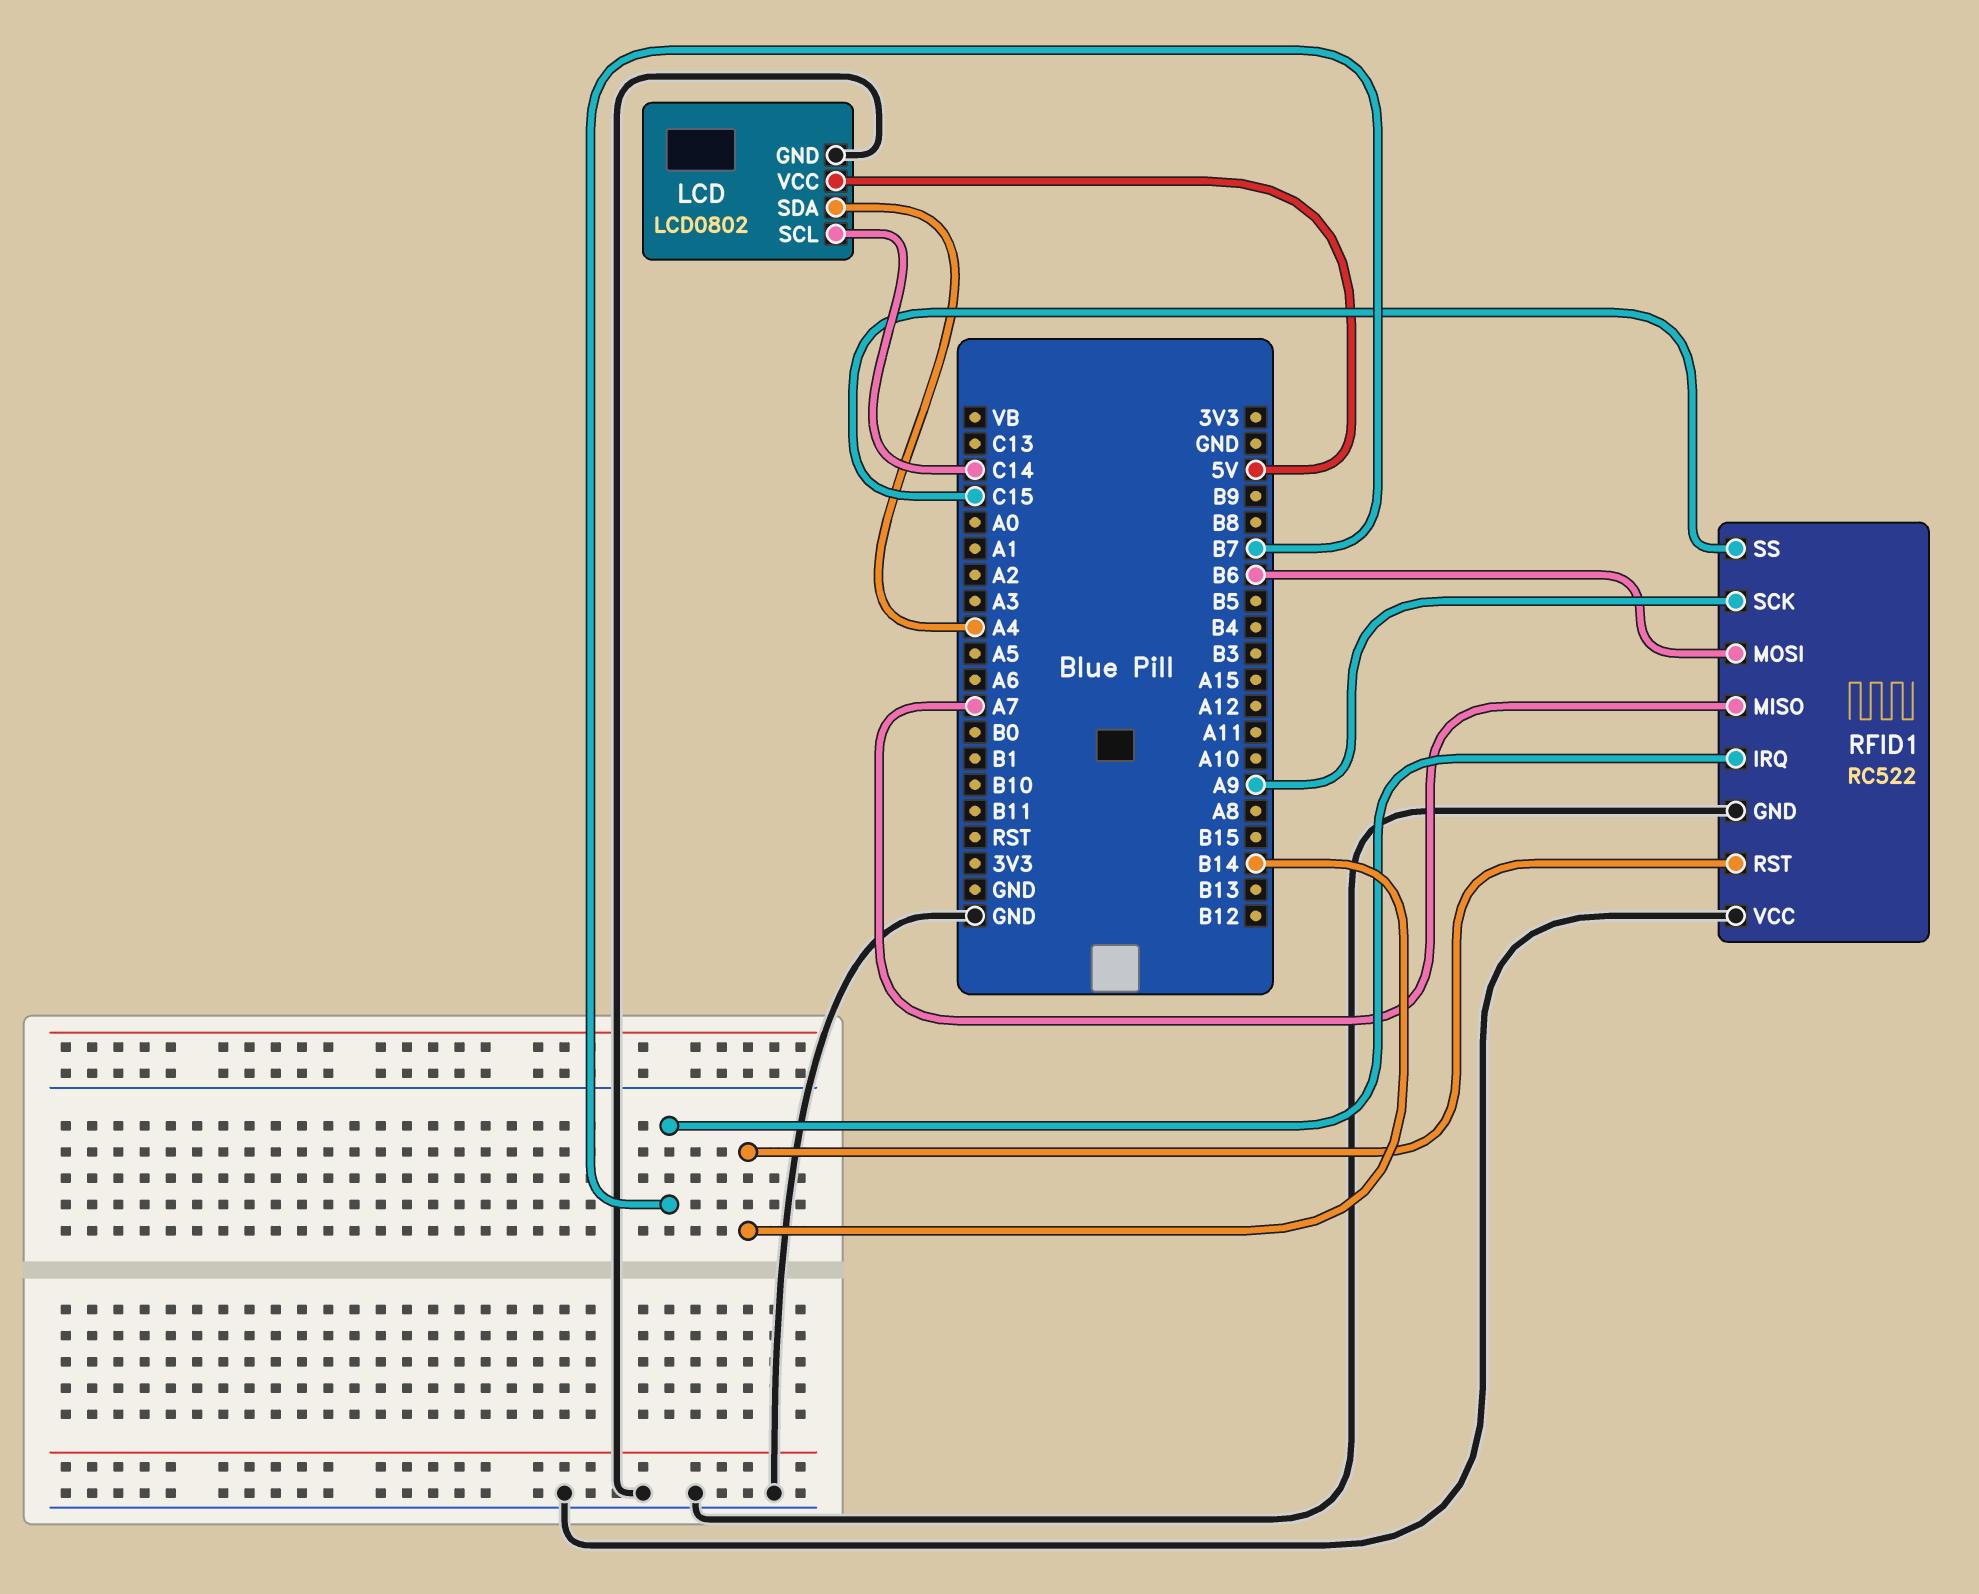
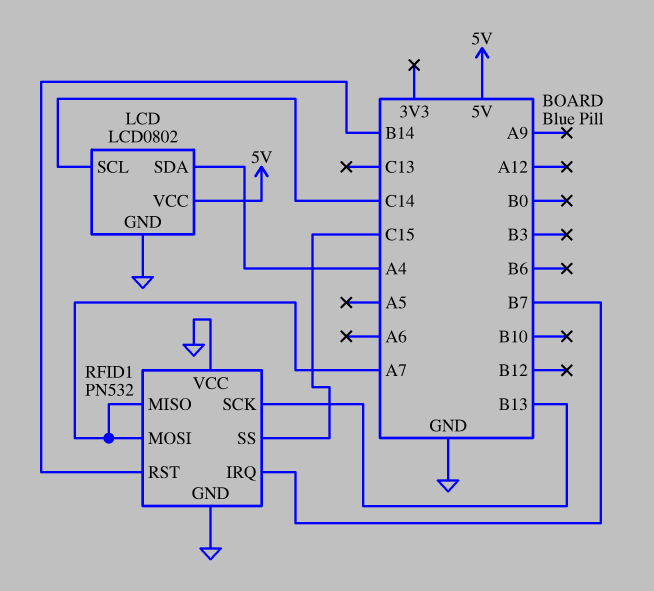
RFID1: RC522 -> PN532
RFID1 pin MOSI: B6 -> A7
RFID1 pin SCK: A9 -> B13

